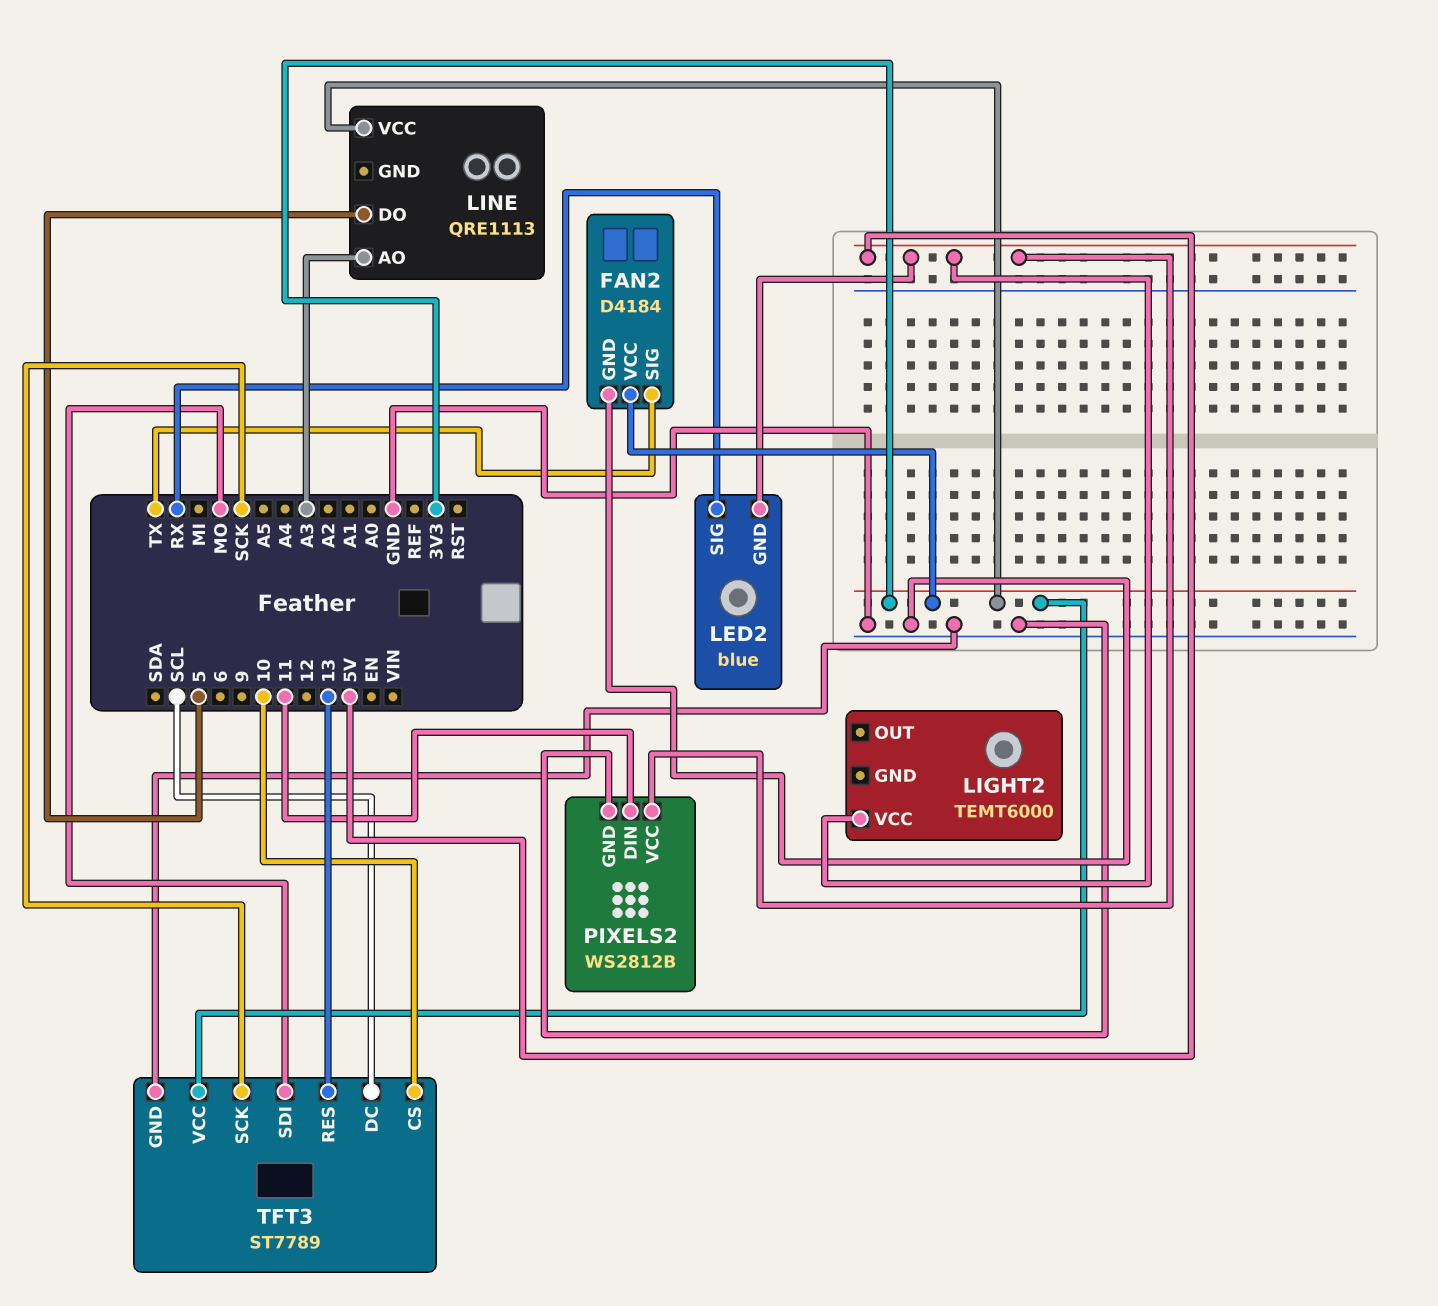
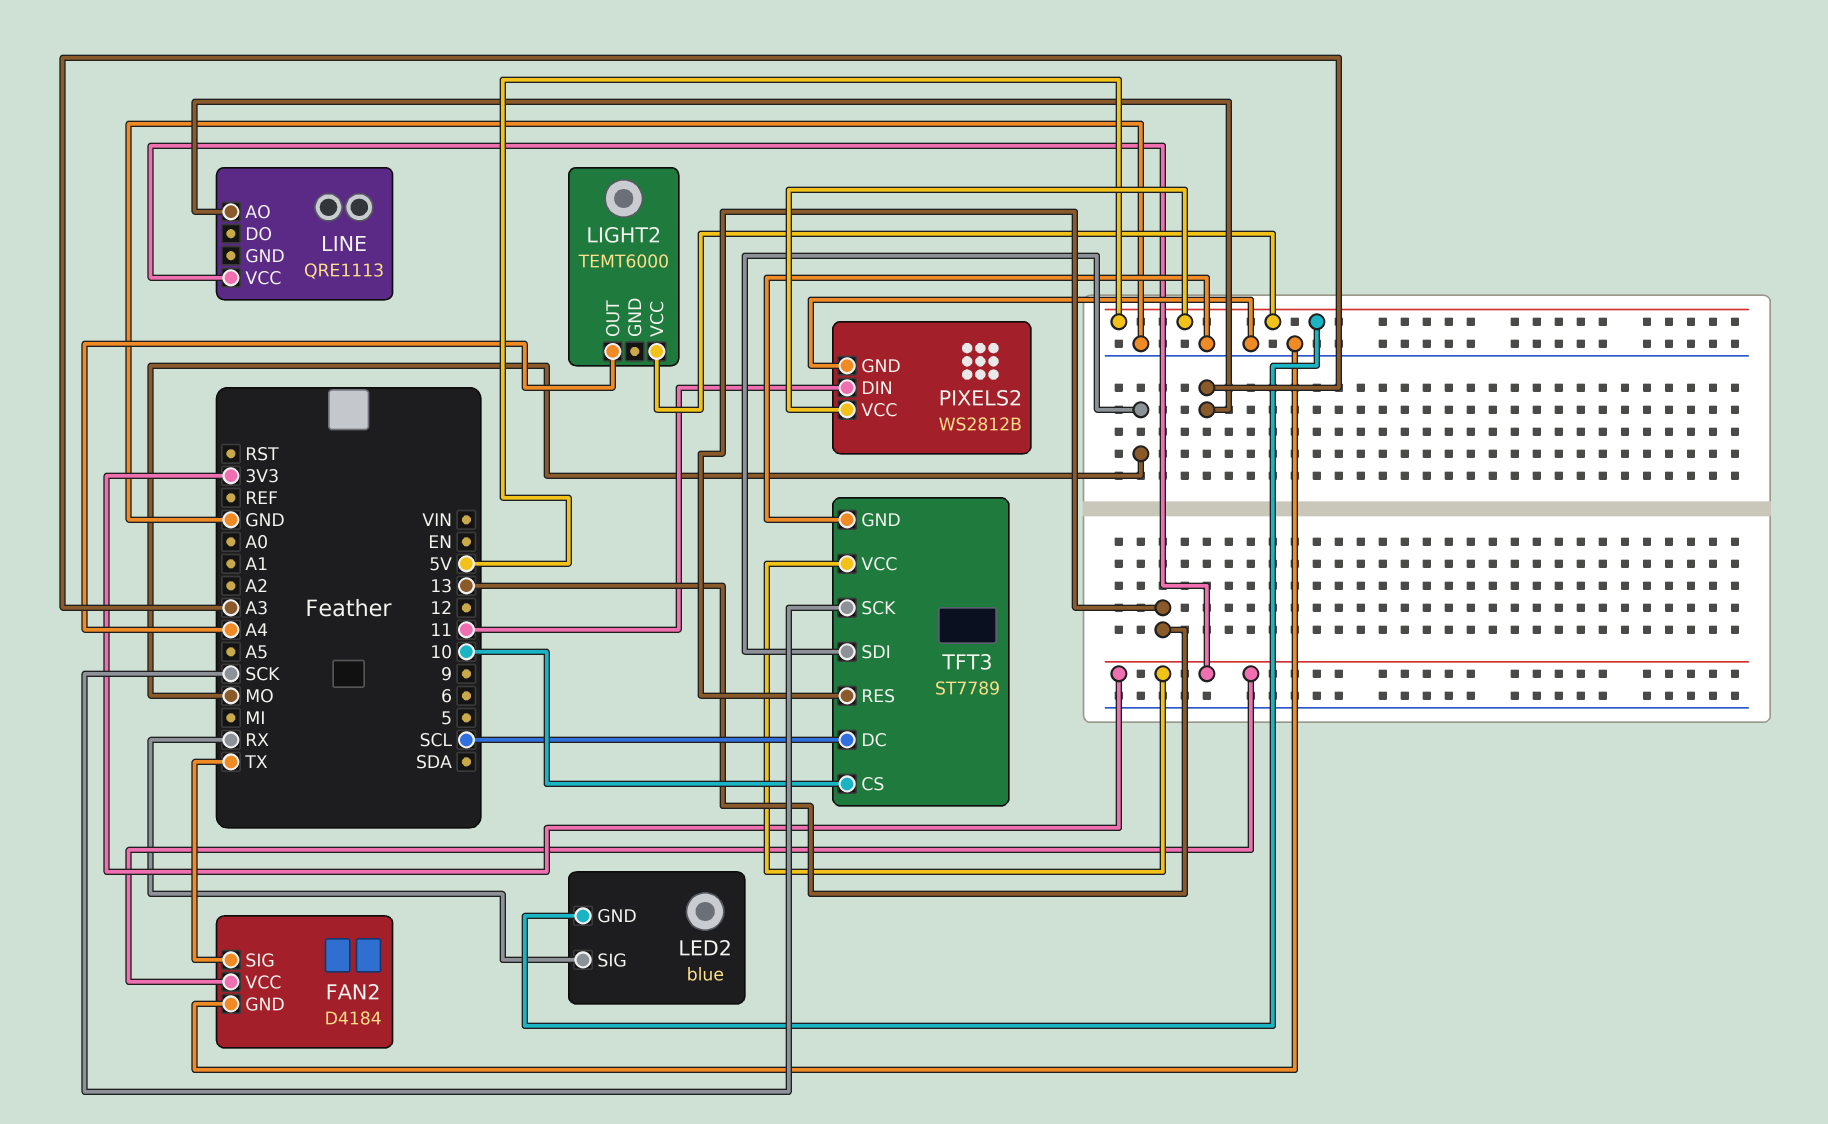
LIGHT2 pin OUT: none -> A4
LINE pin DO: 5 -> none

